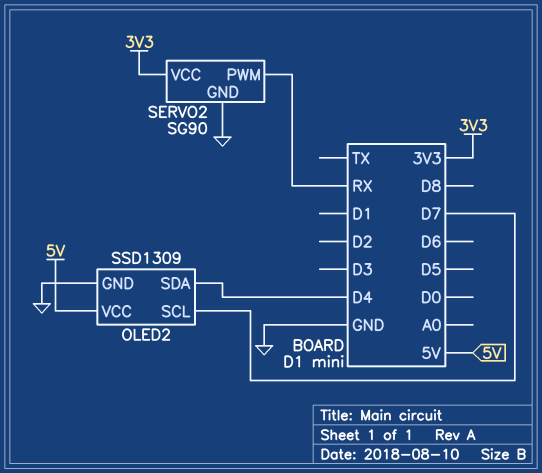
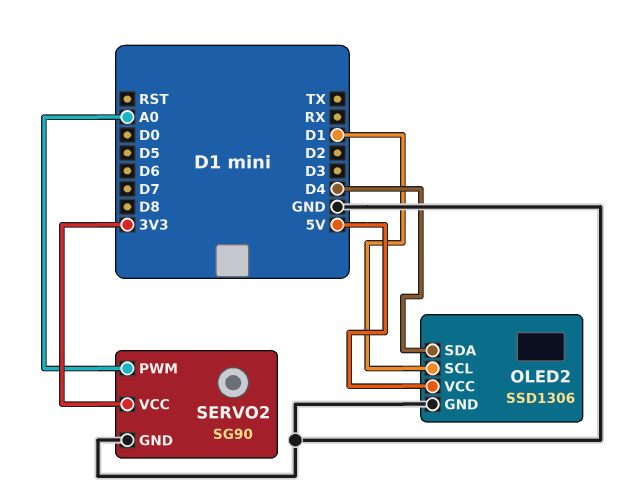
OLED2: SSD1309 -> SSD1306
OLED2 pin SCL: D7 -> D1
SERVO2 pin PWM: RX -> A0

